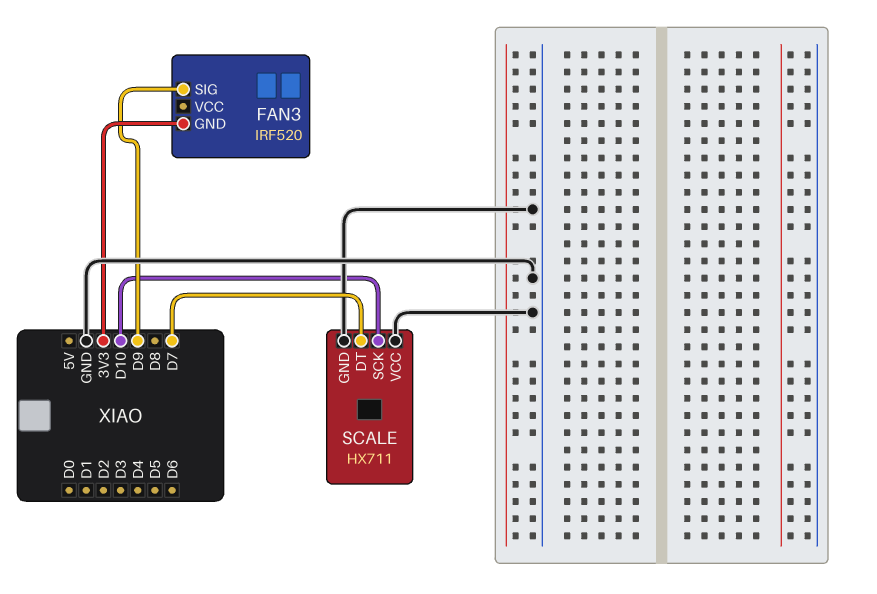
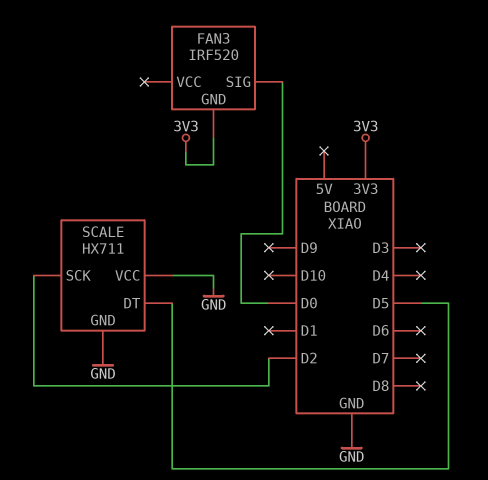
FAN3 pin SIG: D9 -> D0
SCALE pin DT: D7 -> D5
SCALE pin SCK: D10 -> D2

